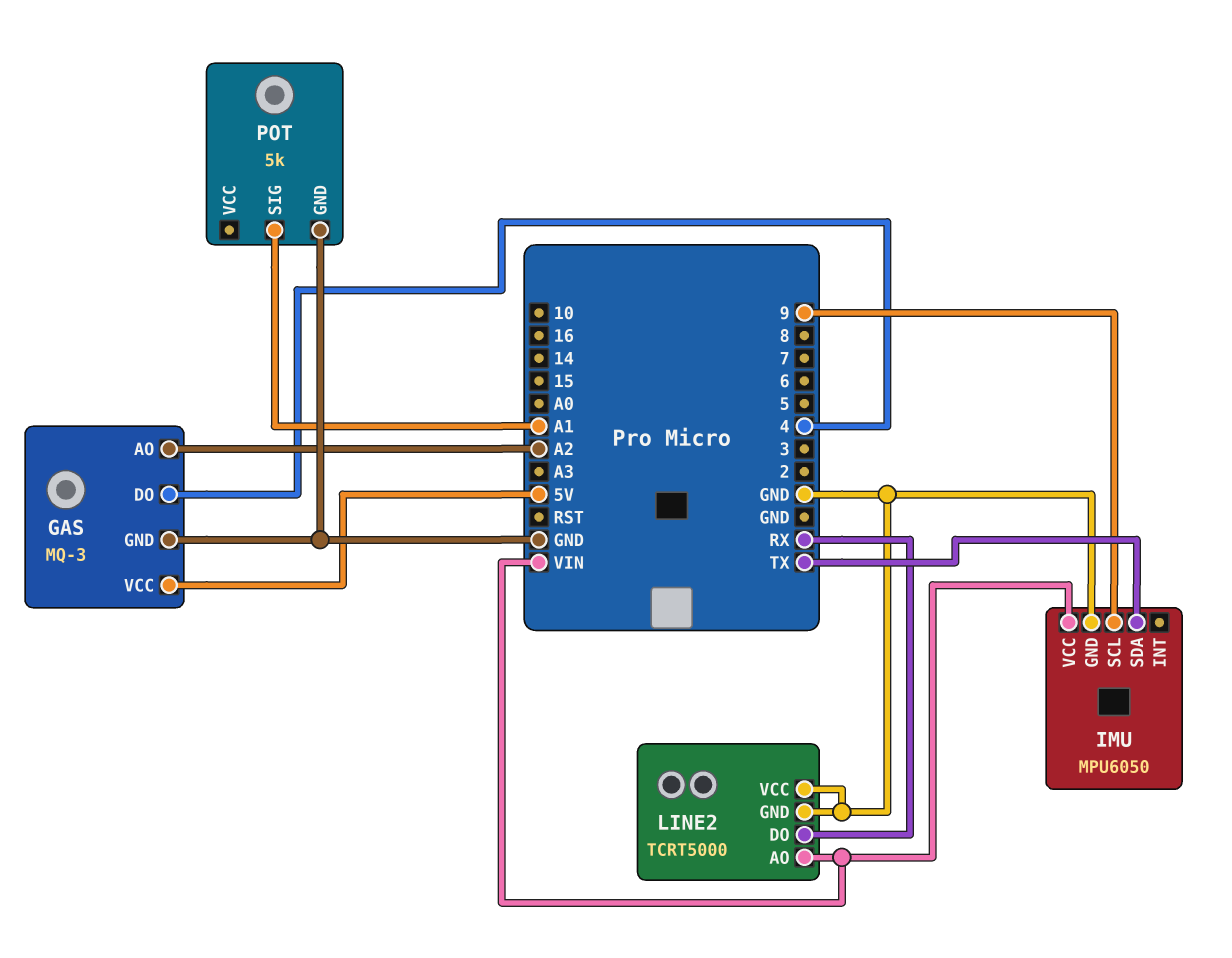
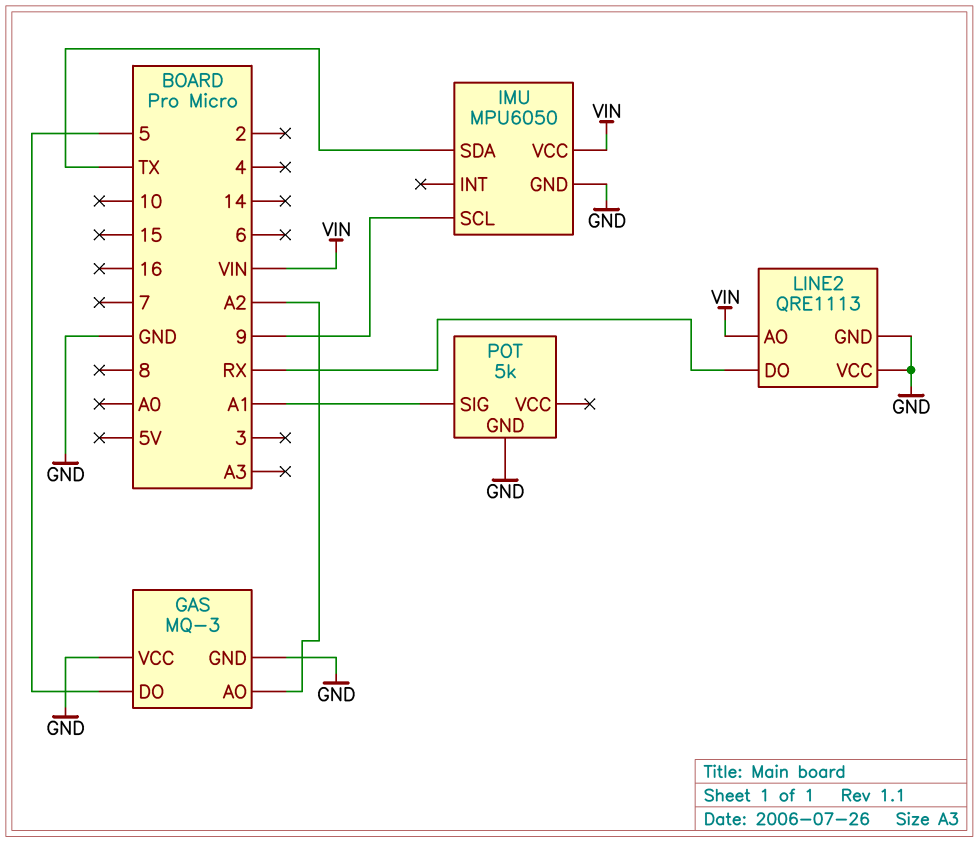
GAS pin DO: 4 -> 5
GAS pin VCC: 5V -> GND
LINE2: TCRT5000 -> QRE1113

